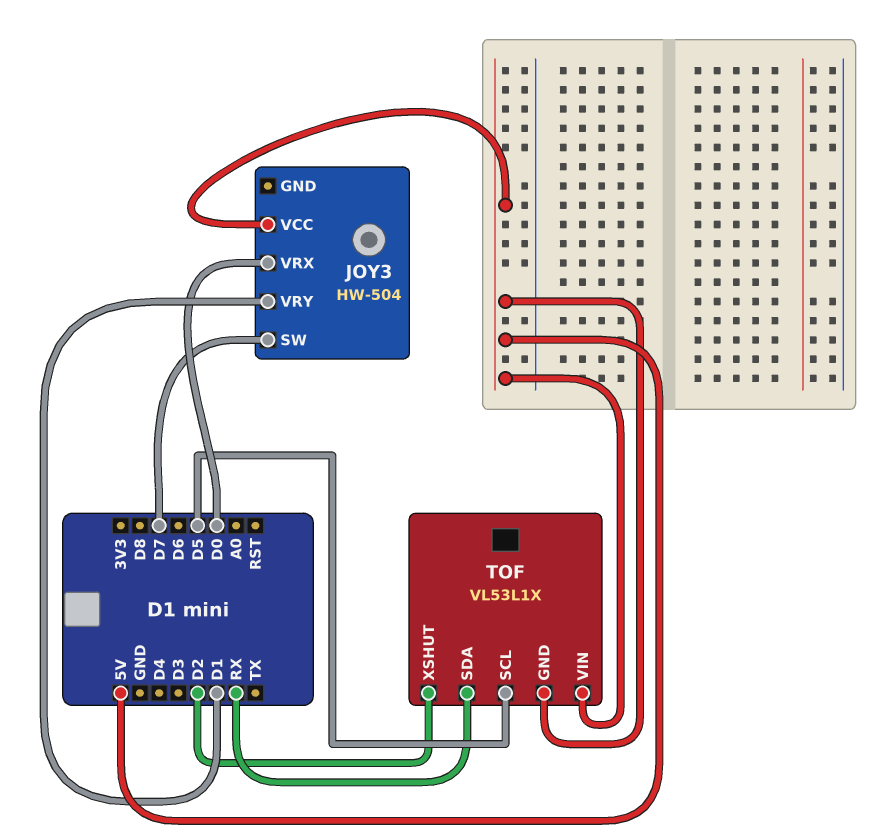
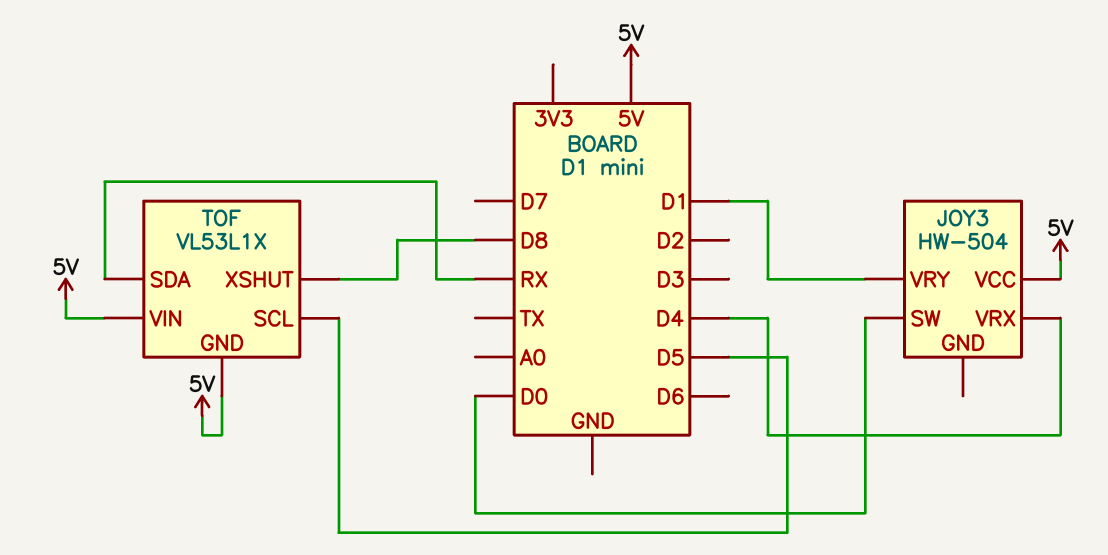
JOY3 pin SW: D7 -> D0
JOY3 pin VRX: D0 -> D4
TOF pin XSHUT: D2 -> D8

